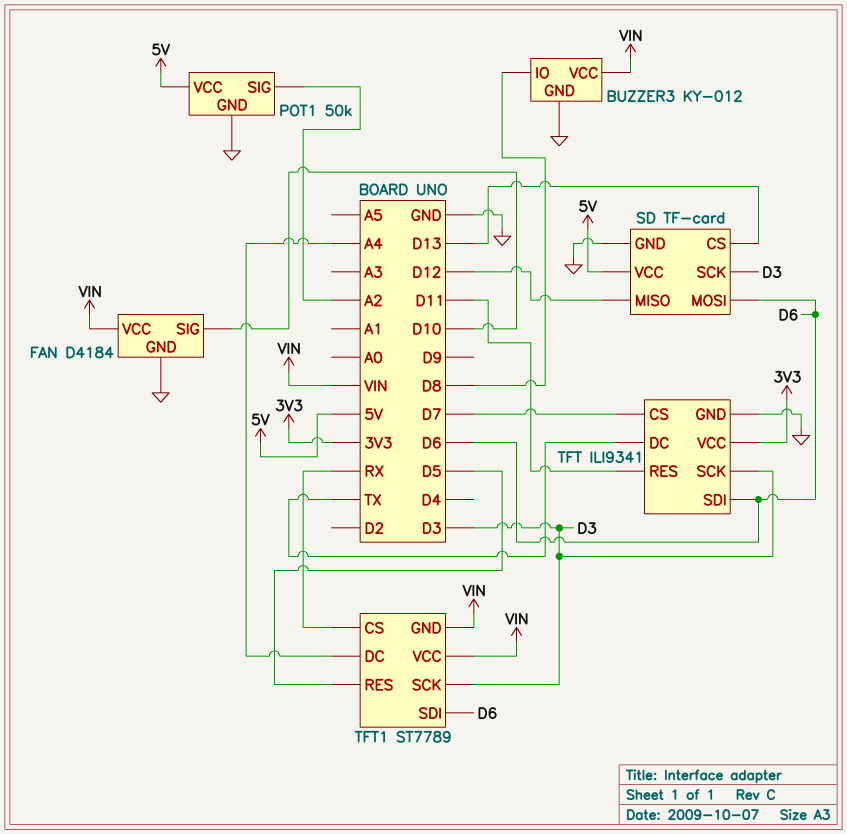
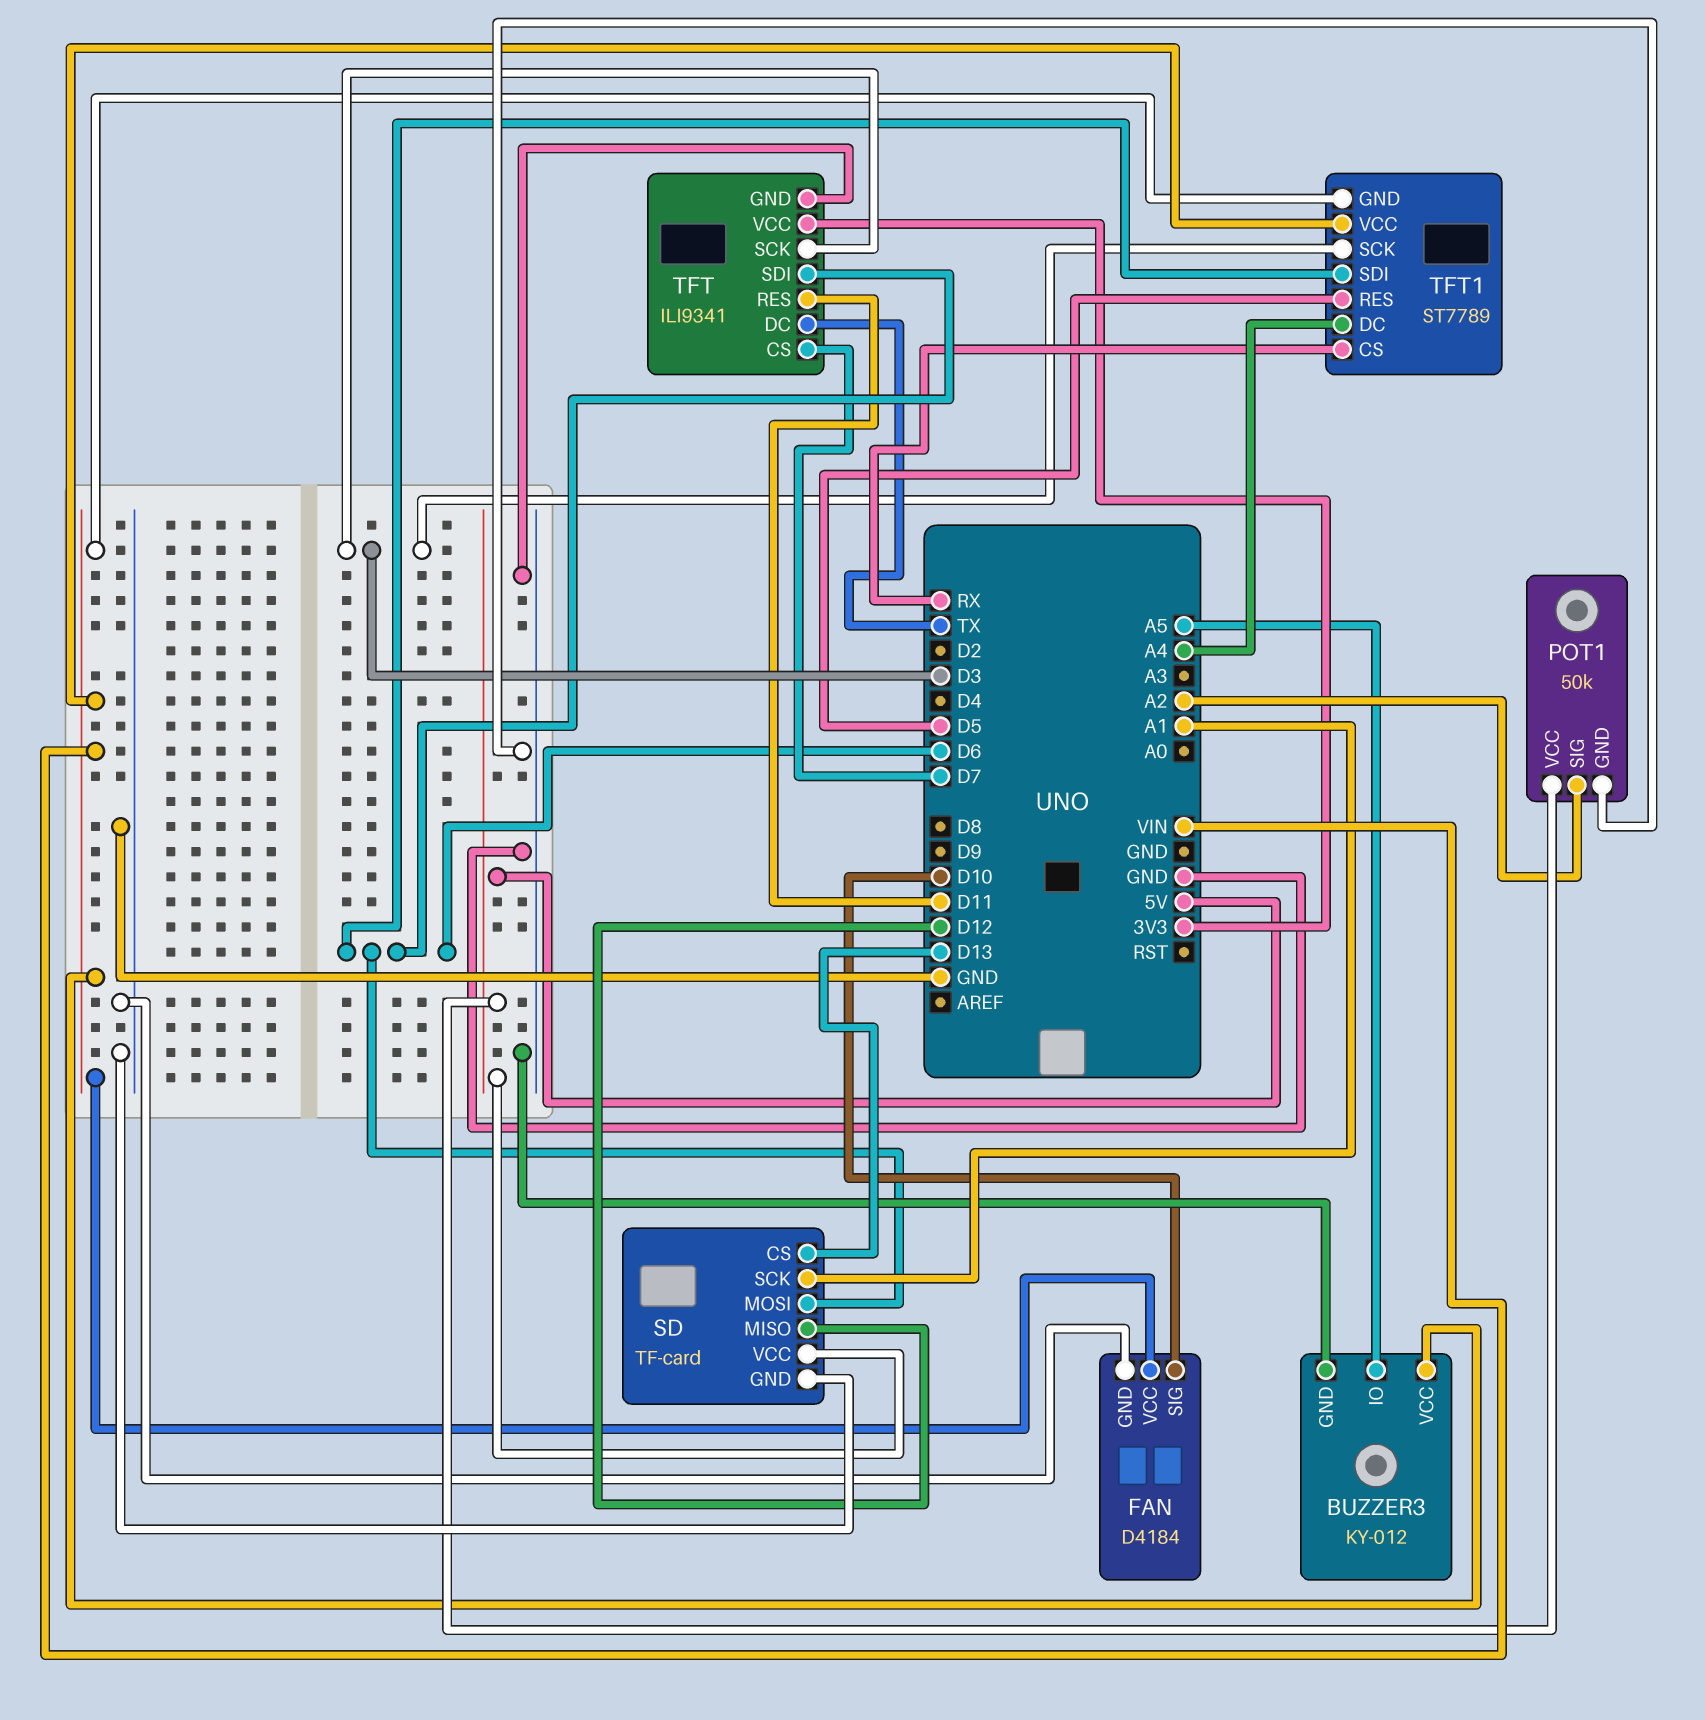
BUZZER3 pin IO: D8 -> A5
SD pin SCK: D3 -> A1

